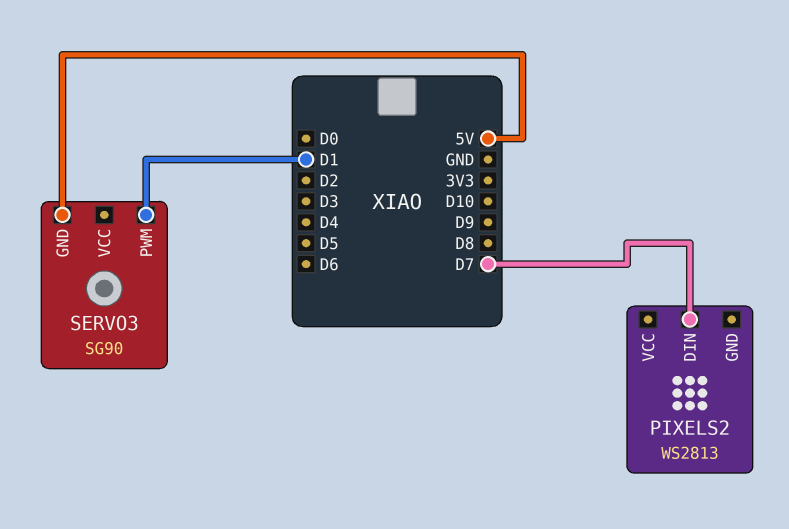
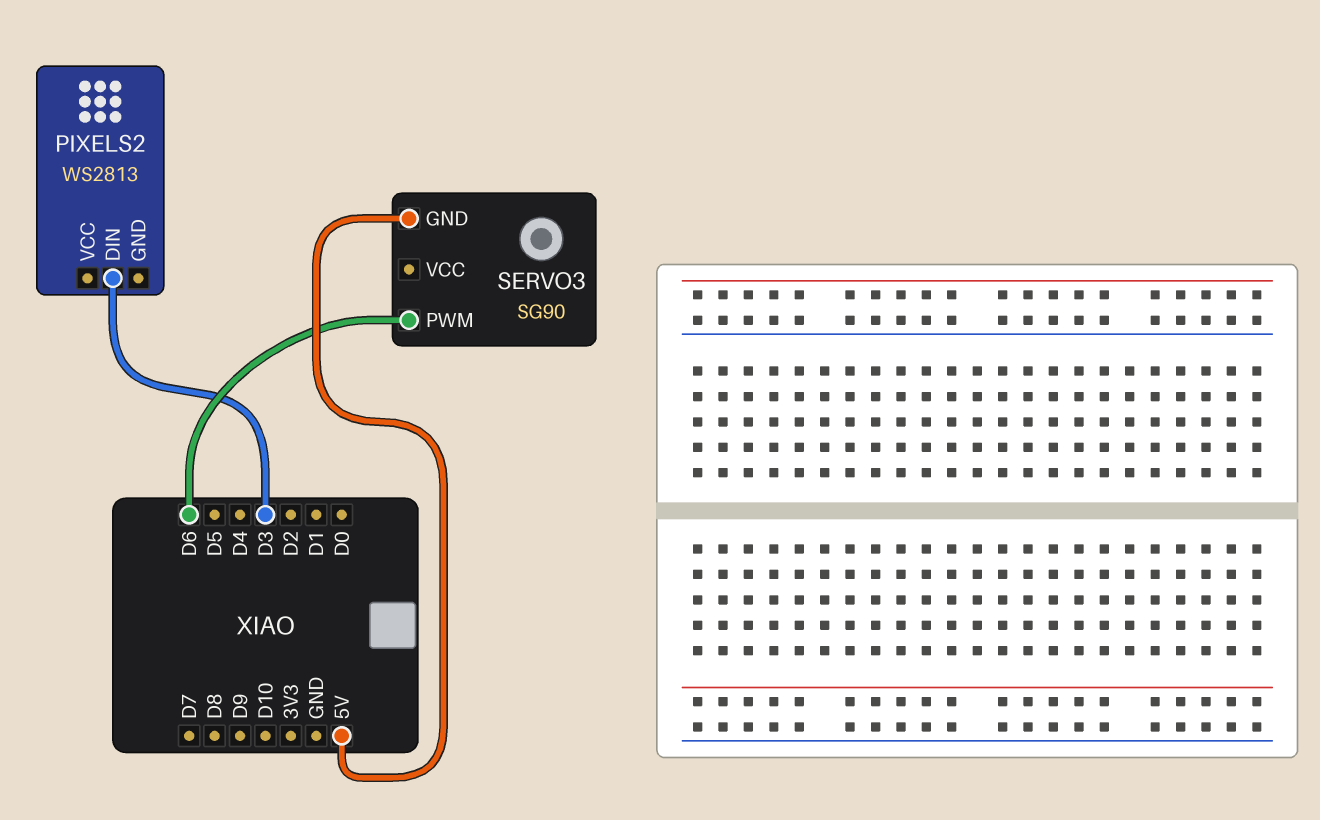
PIXELS2 pin DIN: D7 -> D3
SERVO3 pin PWM: D1 -> D6

